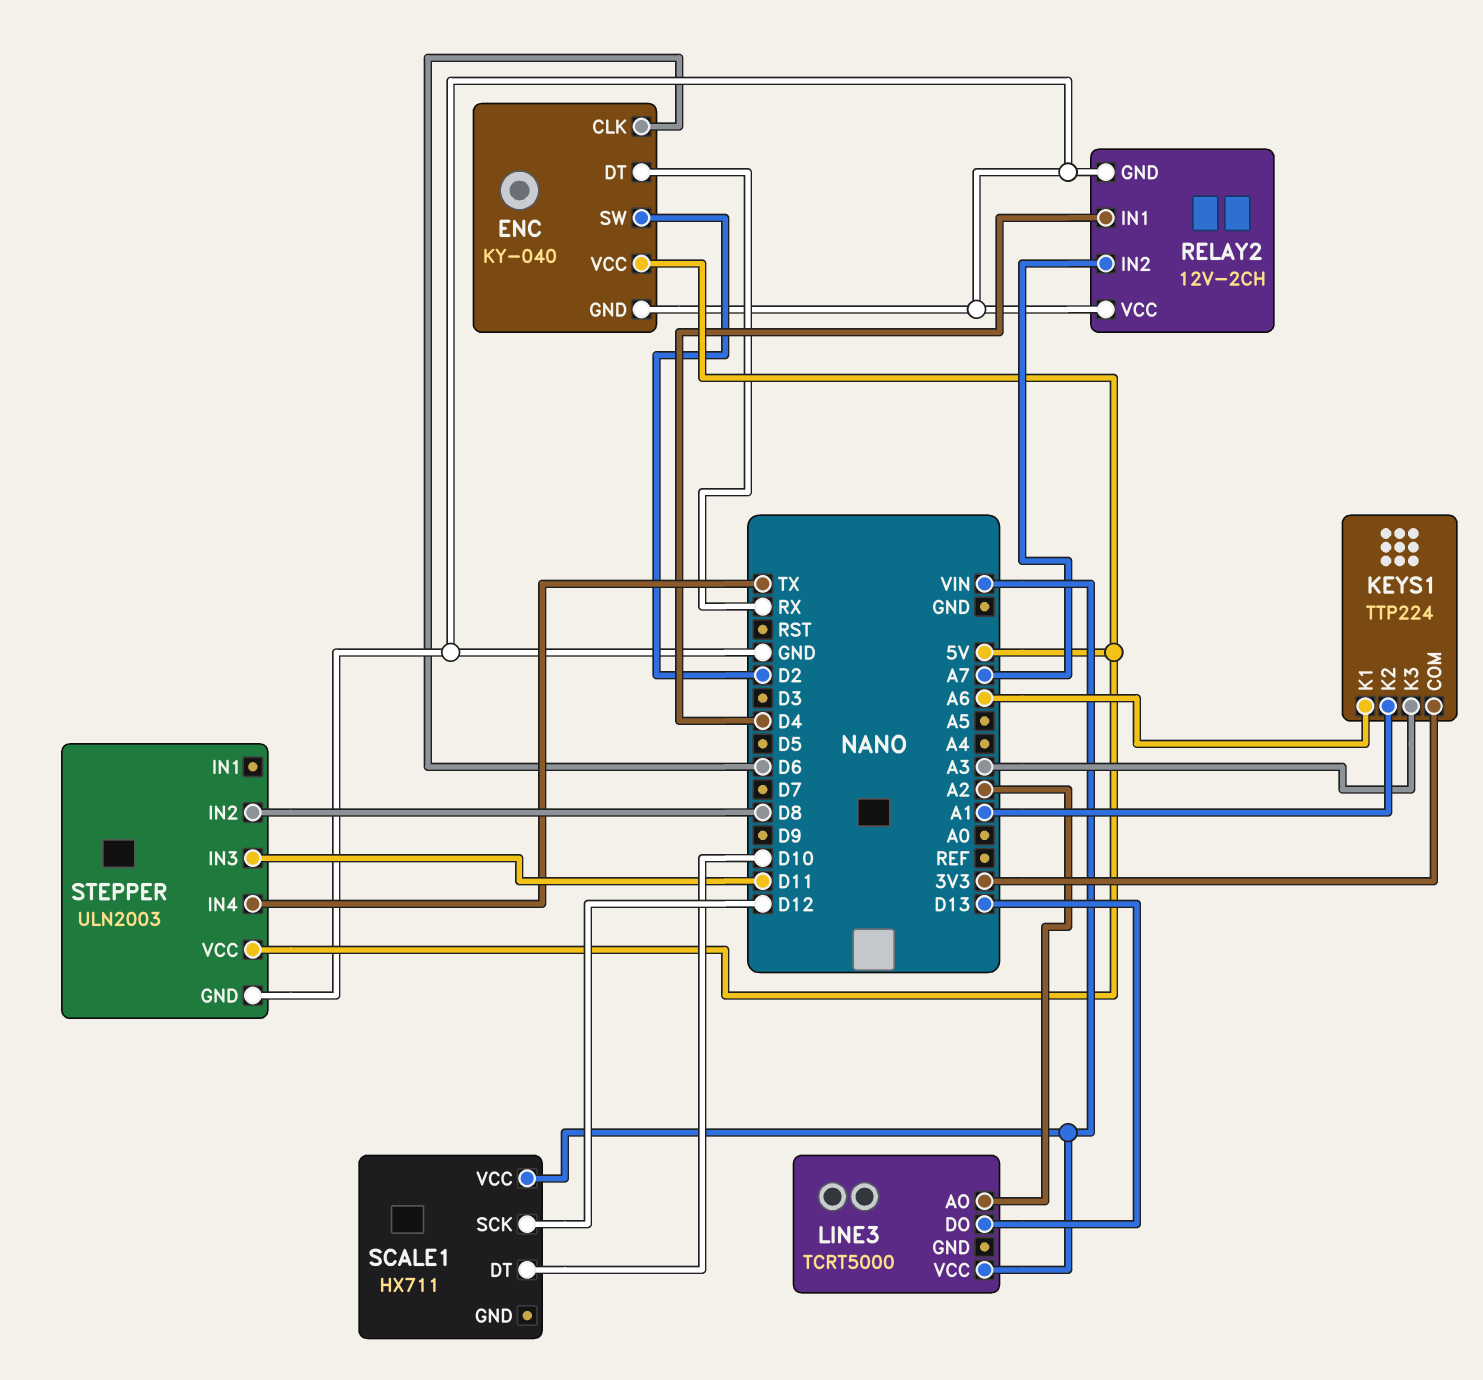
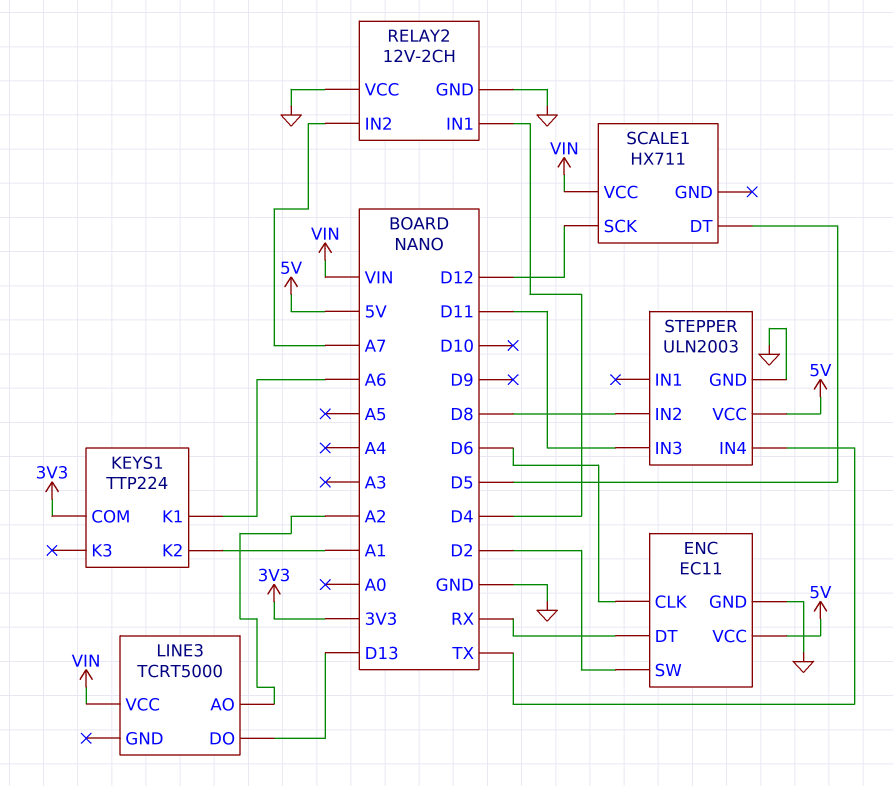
ENC: KY-040 -> EC11
KEYS1 pin K3: A3 -> none
SCALE1 pin DT: D10 -> D5

